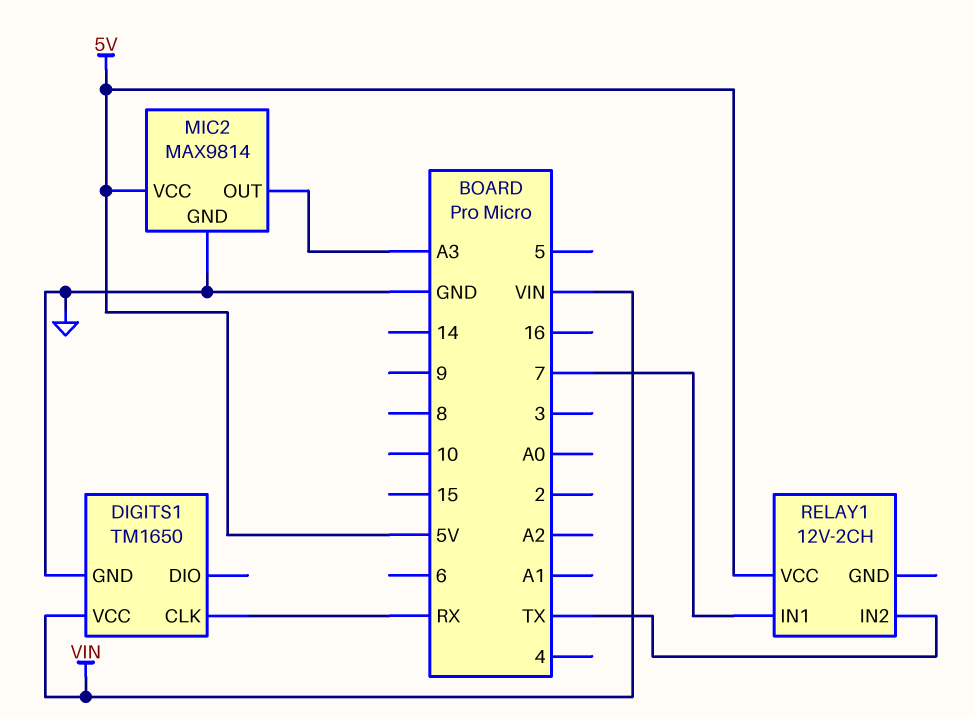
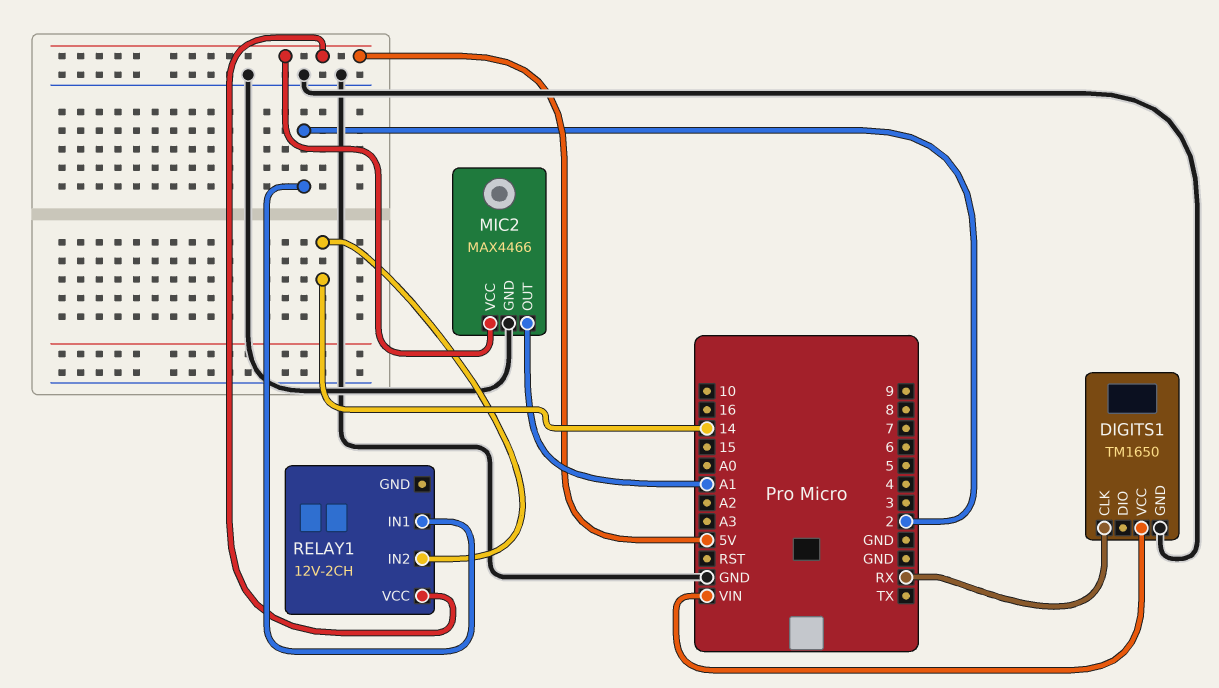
MIC2: MAX9814 -> MAX4466
MIC2 pin OUT: A3 -> A1
RELAY1 pin IN1: 7 -> 2
RELAY1 pin IN2: TX -> 14

